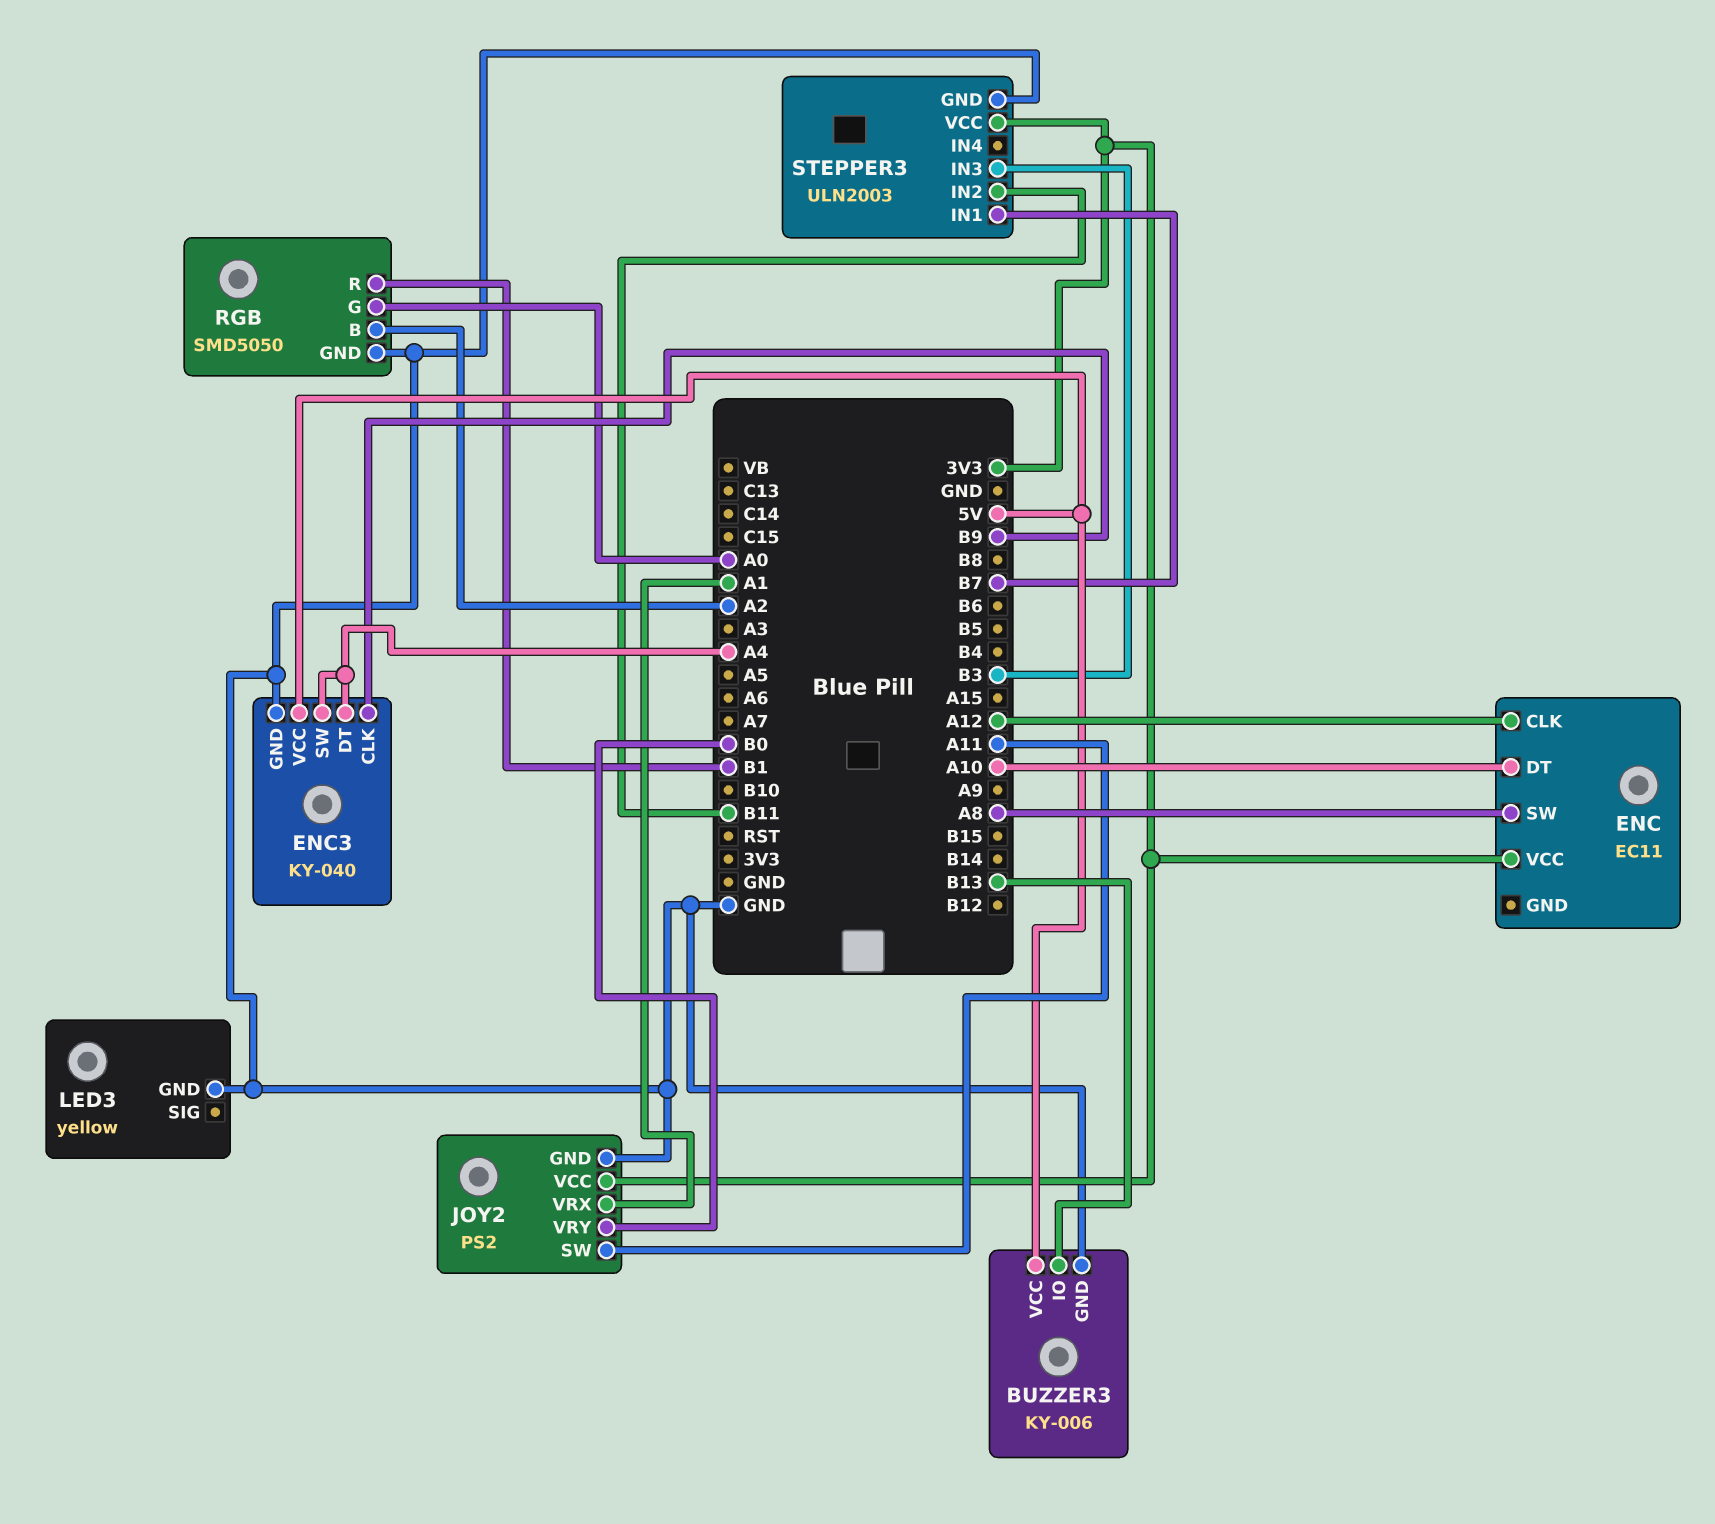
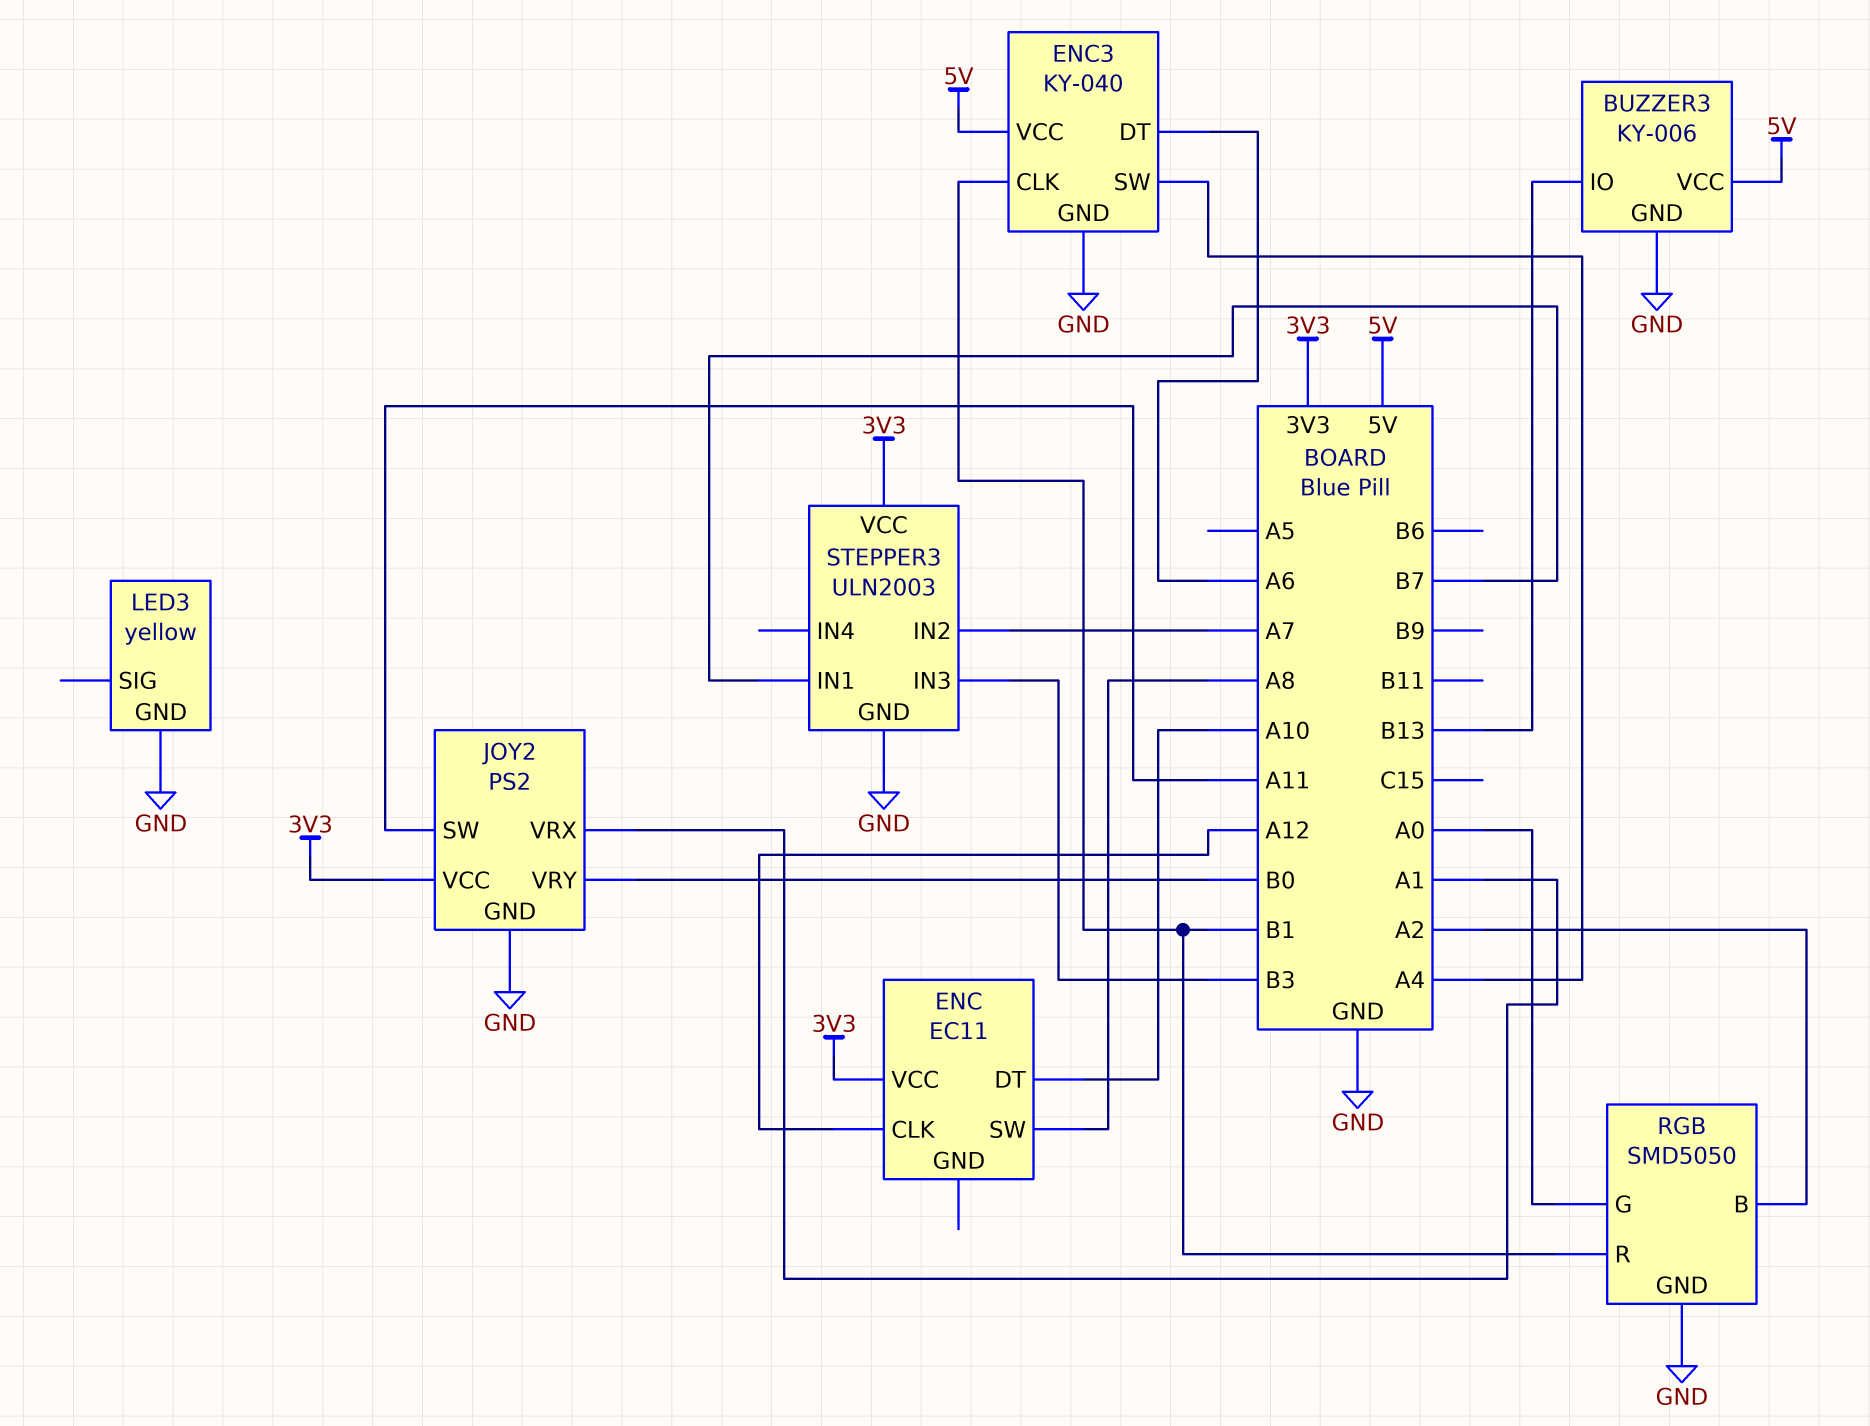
ENC3 pin CLK: B9 -> B1
ENC3 pin DT: A4 -> A6
STEPPER3 pin IN2: B11 -> A7

